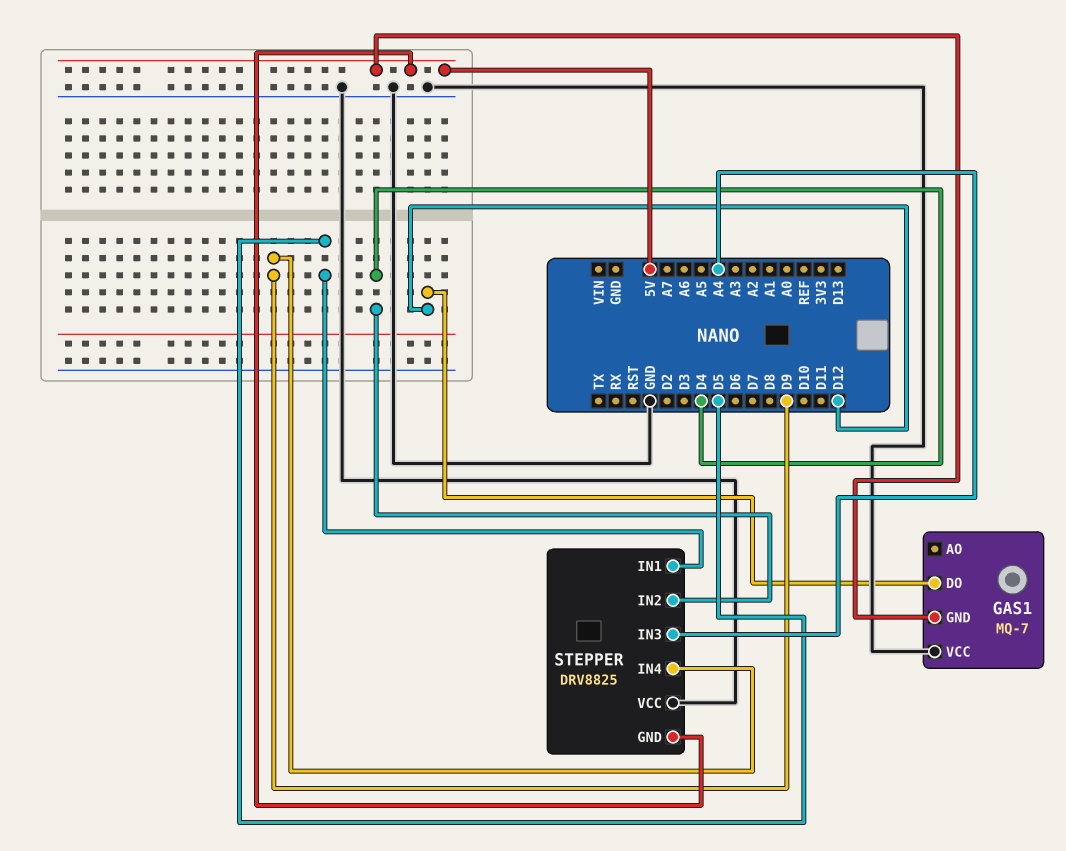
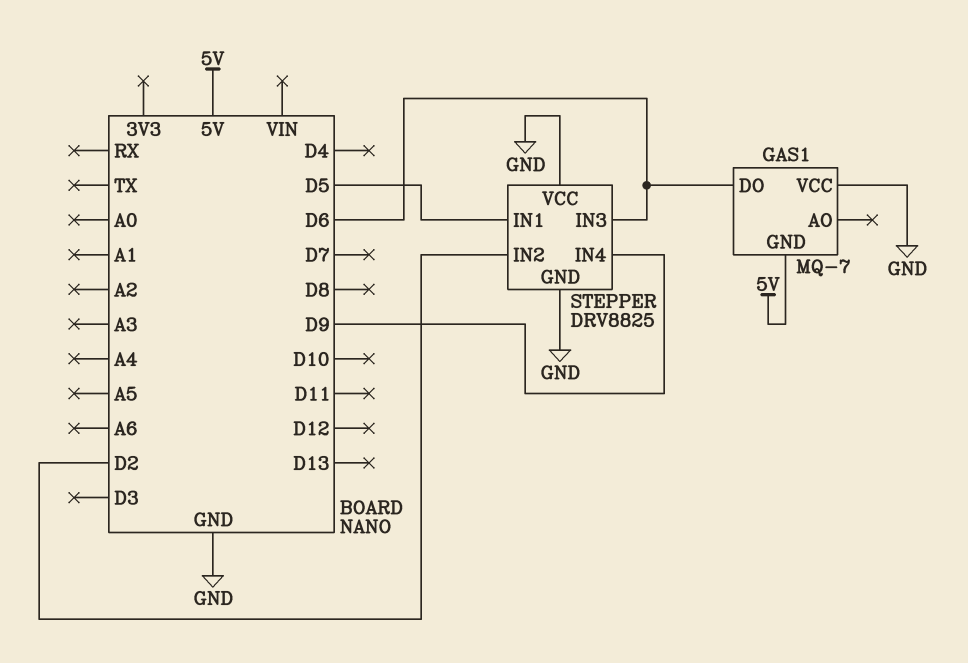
GAS1 pin DO: D12 -> D6
STEPPER pin GND: 5V -> GND
STEPPER pin IN2: D4 -> D2
STEPPER pin IN3: A4 -> D6

